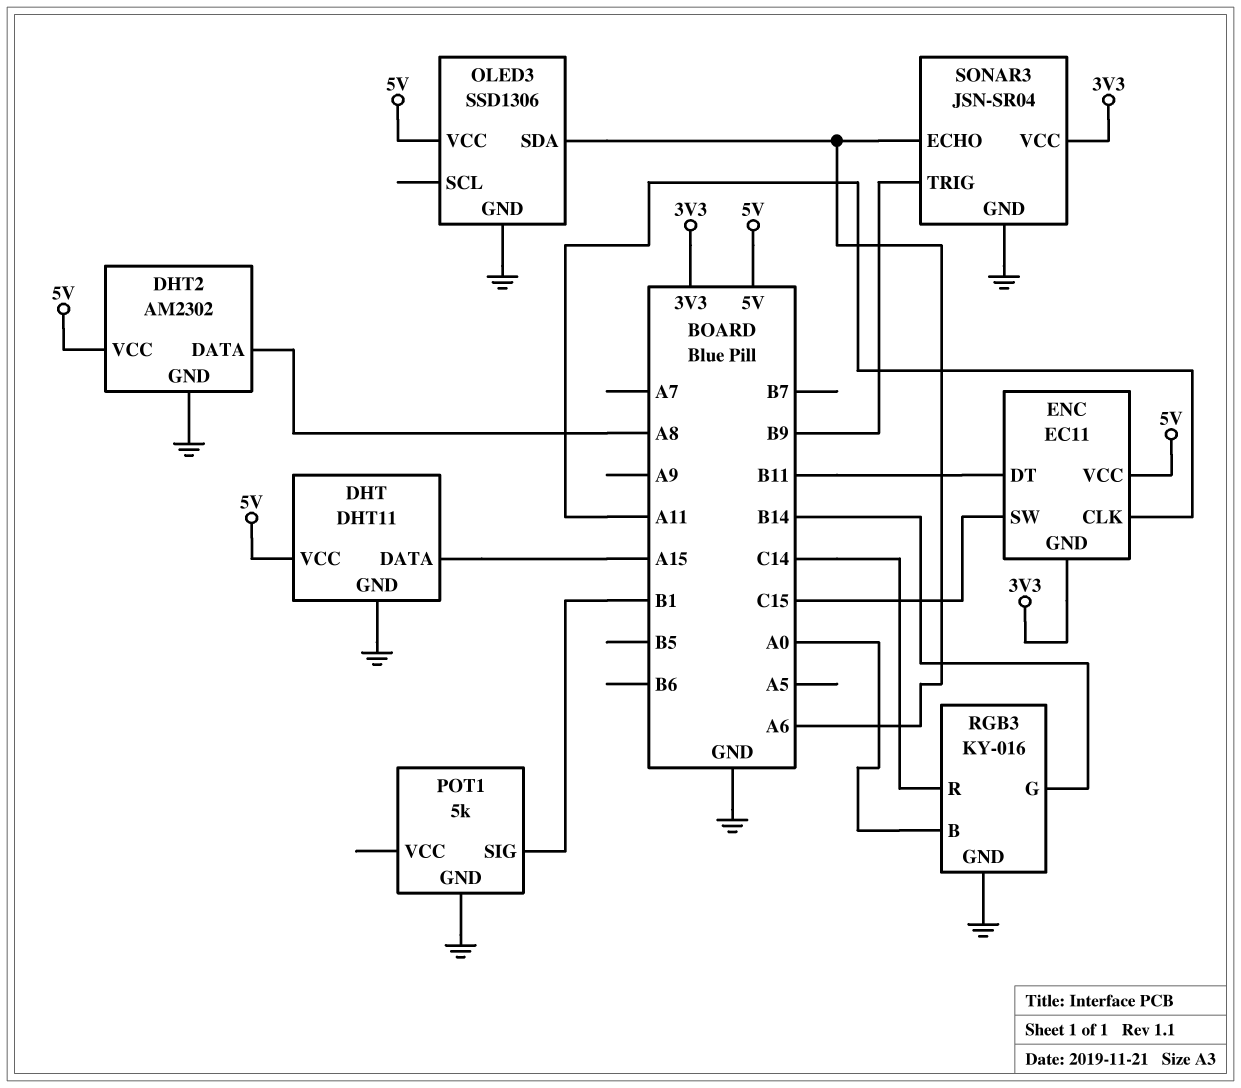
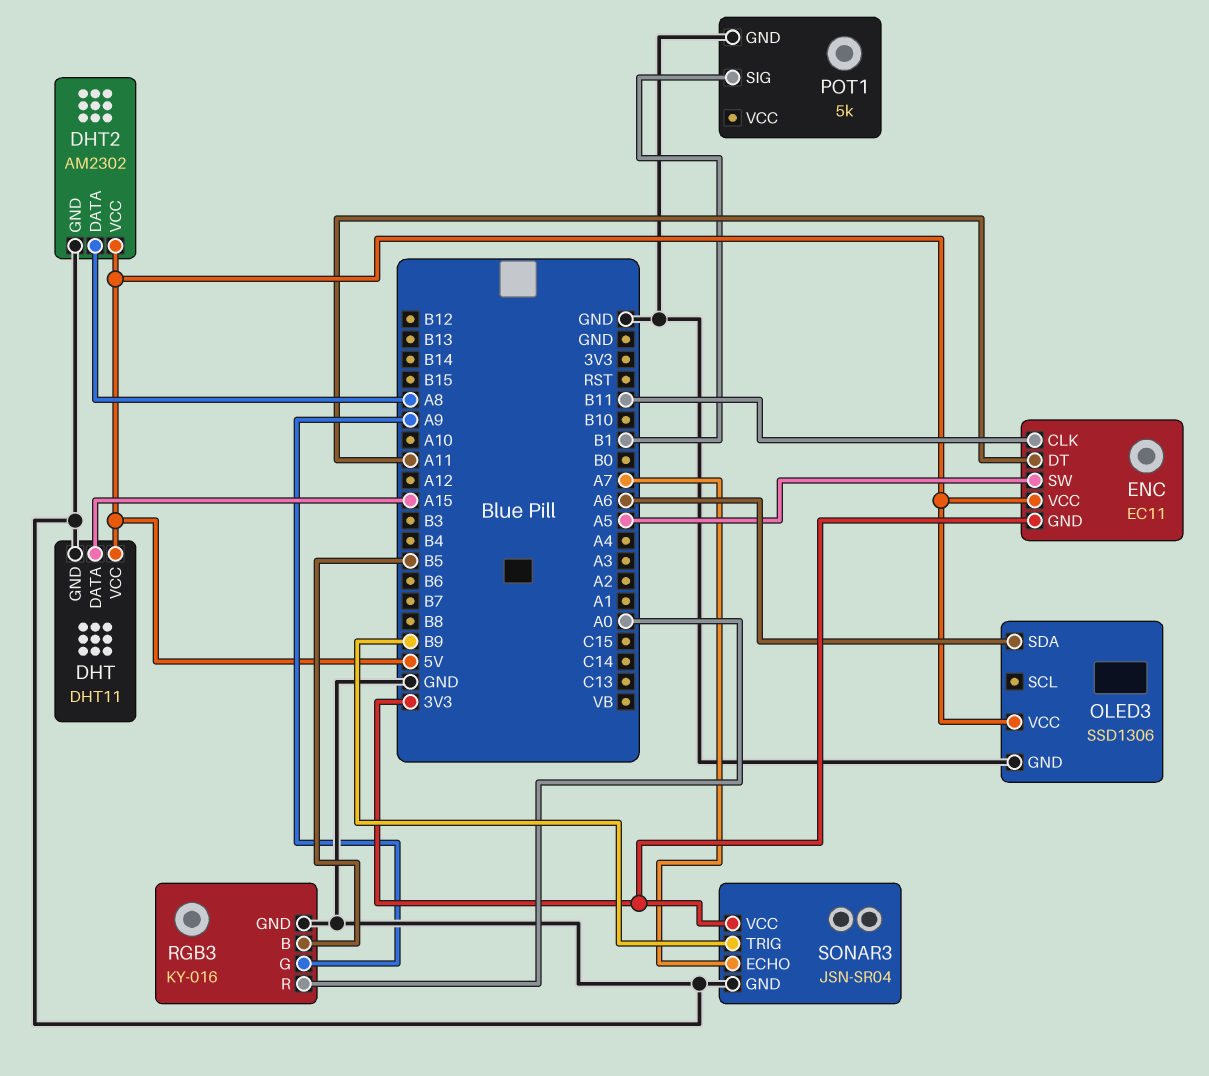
ENC pin CLK: A11 -> B11
ENC pin DT: B11 -> A11
ENC pin SW: C15 -> A5
RGB3 pin B: A0 -> B5
RGB3 pin G: B14 -> A9
RGB3 pin R: C14 -> A0
SONAR3 pin ECHO: A6 -> A7

